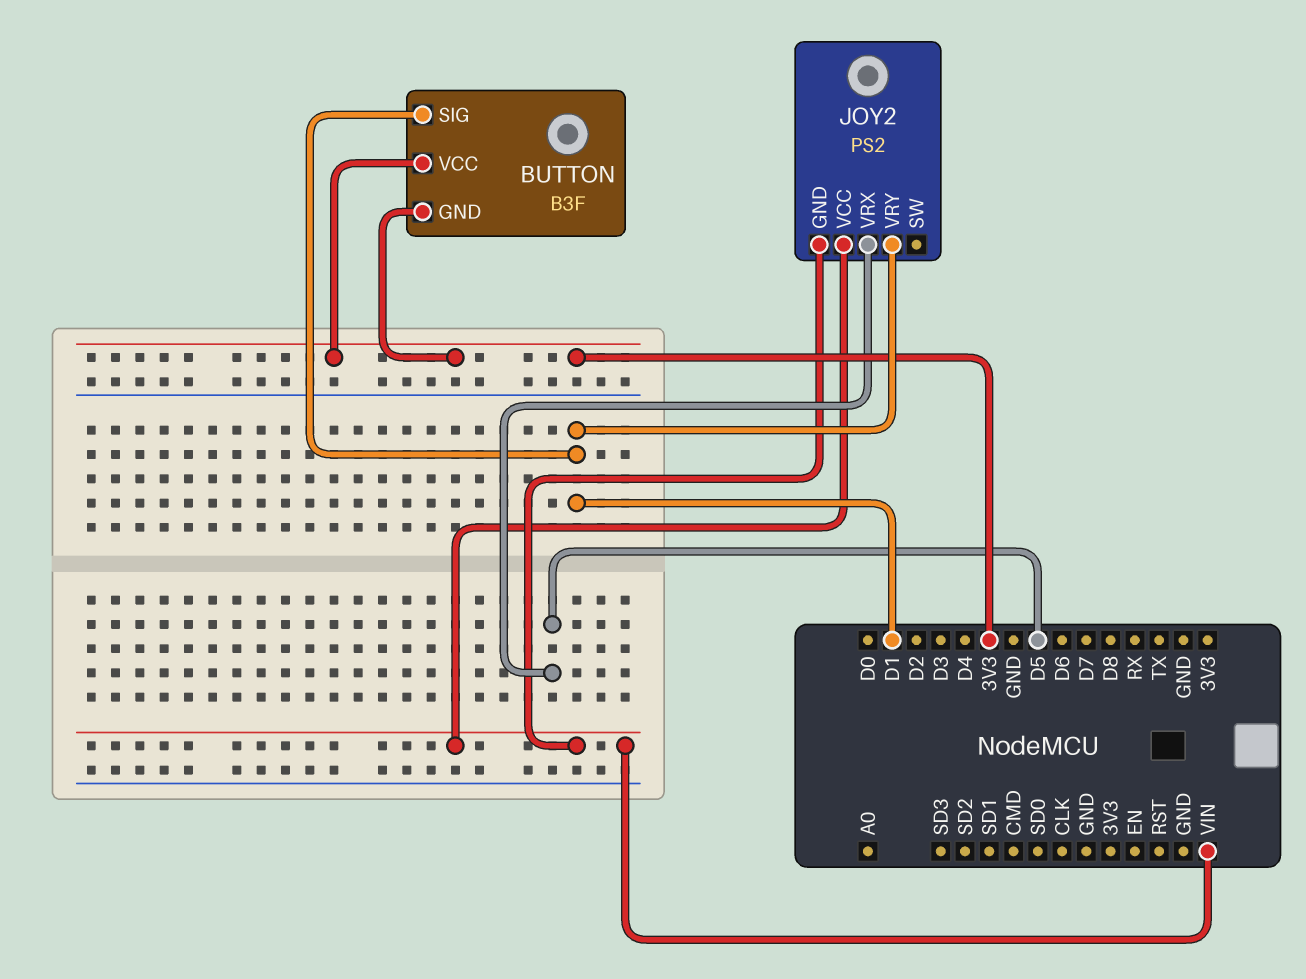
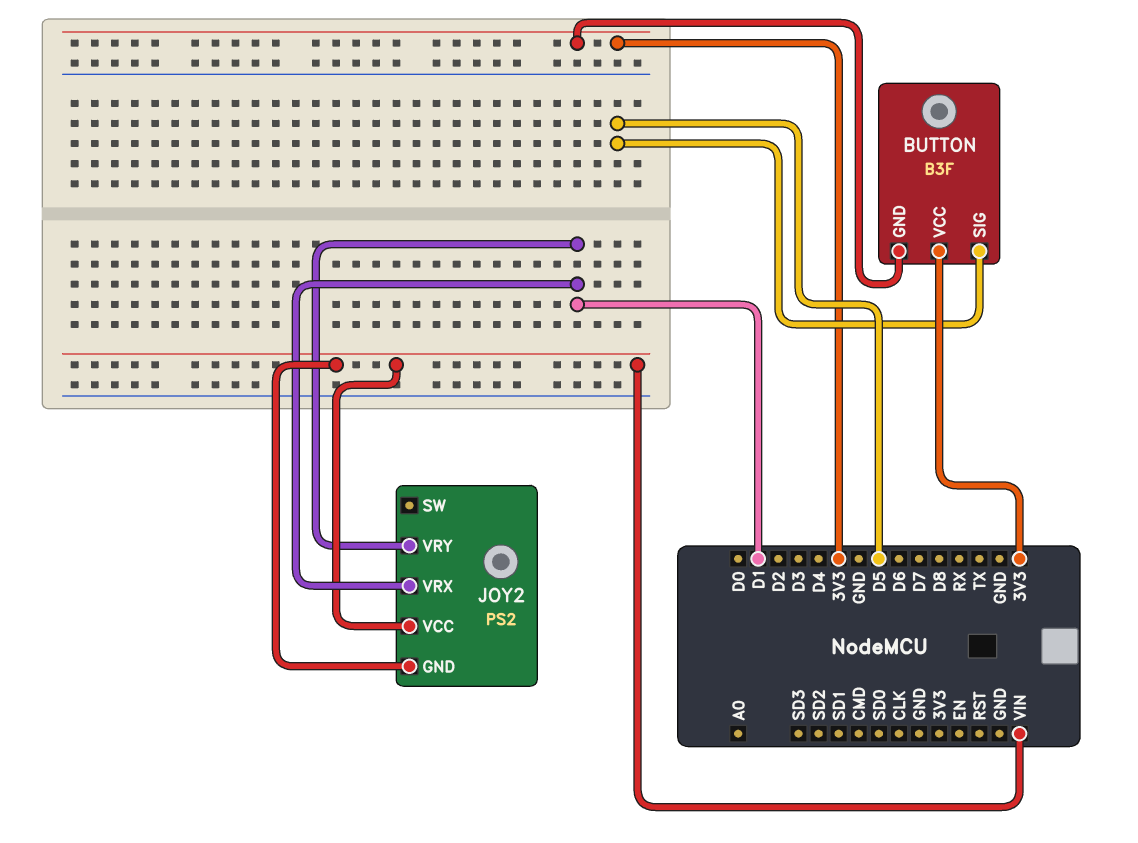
BUTTON pin SIG: D1 -> D5
JOY2 pin VRX: D5 -> D1

